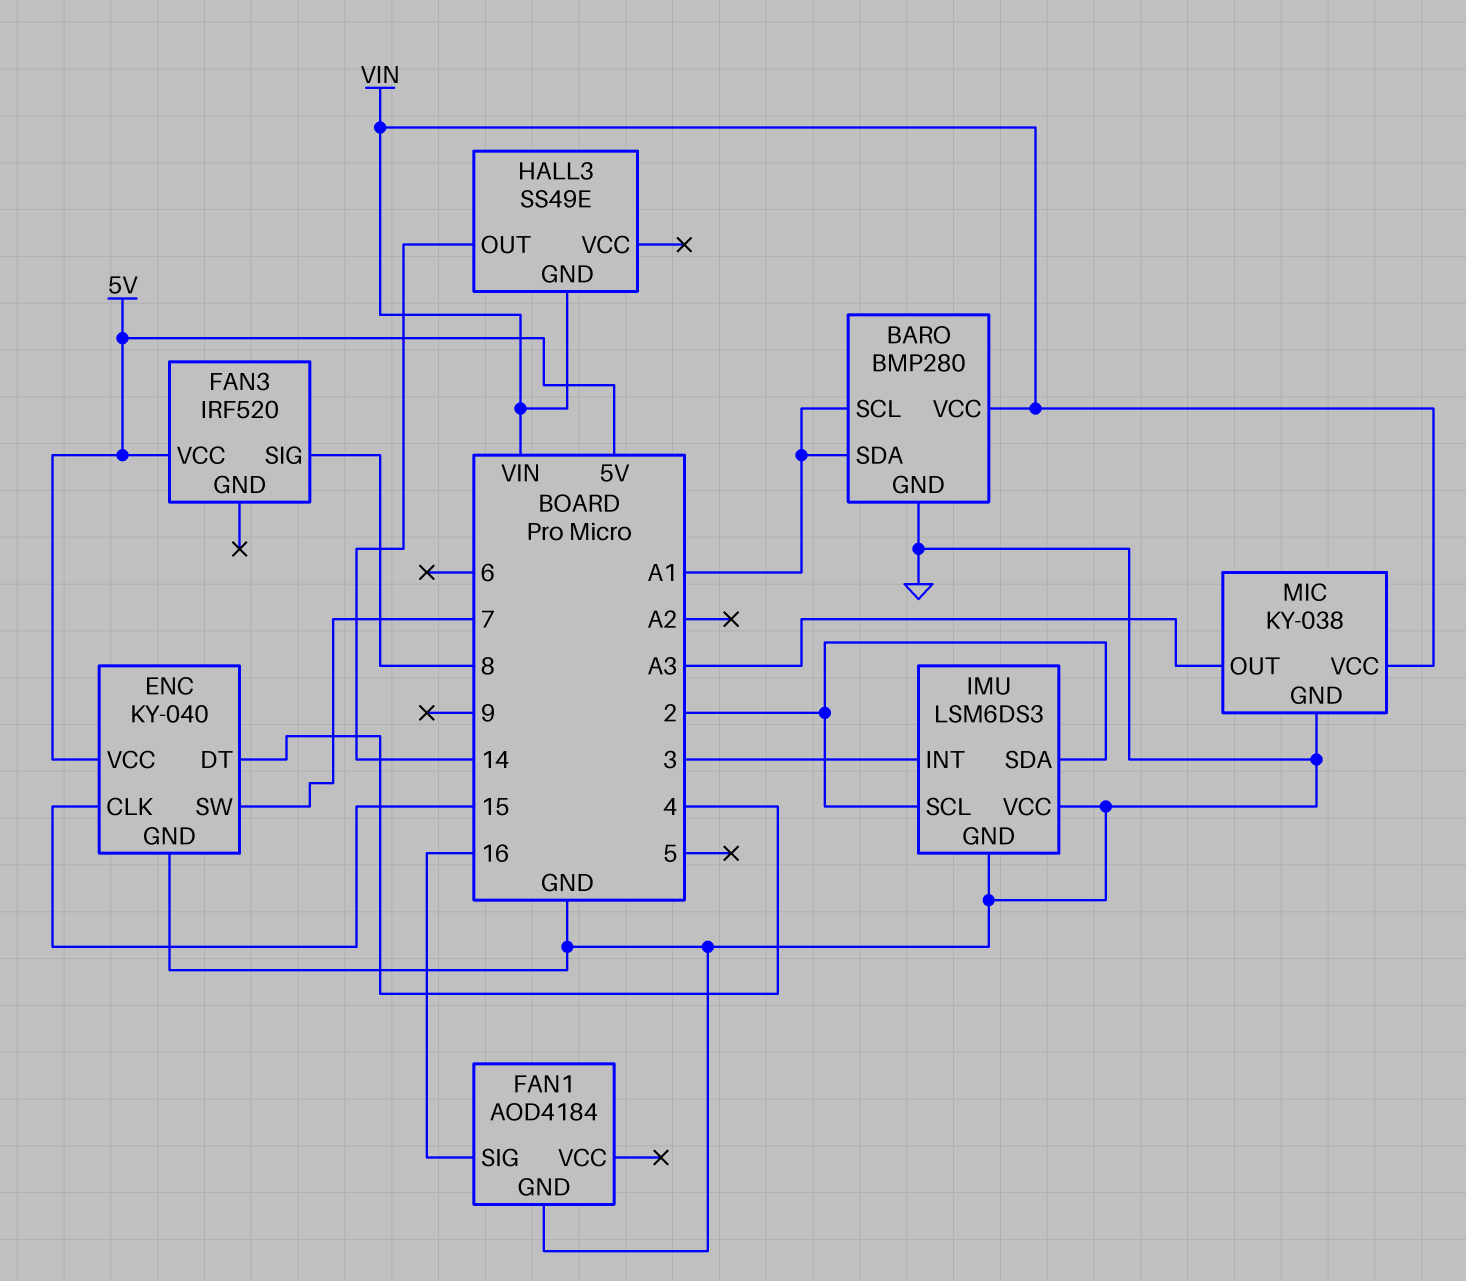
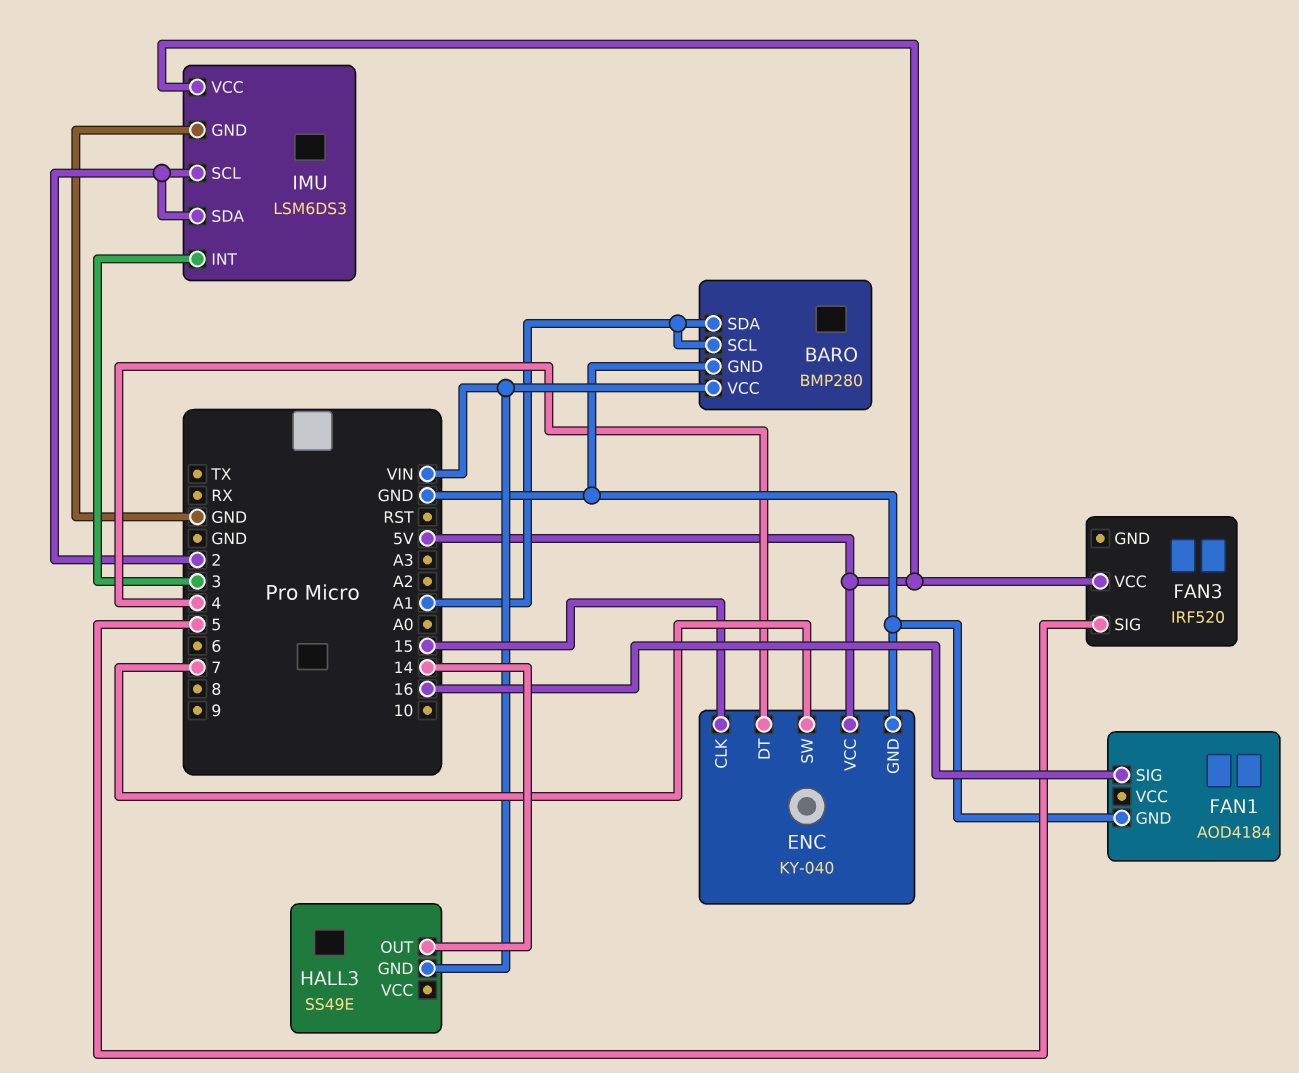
FAN3 pin SIG: 8 -> 5
IMU pin VCC: GND -> 5V
MIC: KY-038 -> none
MIC pin GND: GND -> none
MIC pin OUT: A3 -> none
MIC pin VCC: VIN -> none

